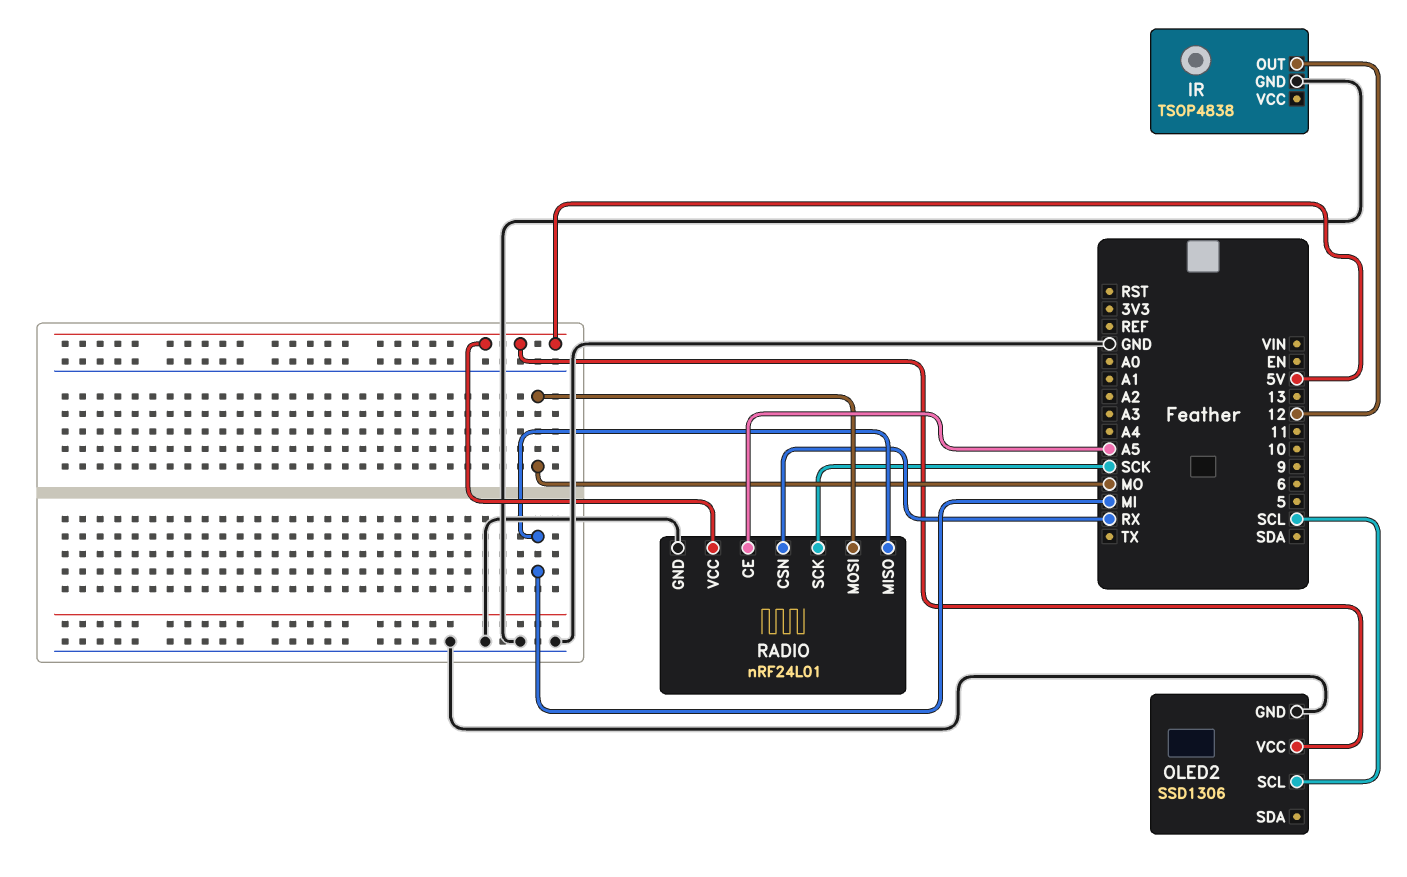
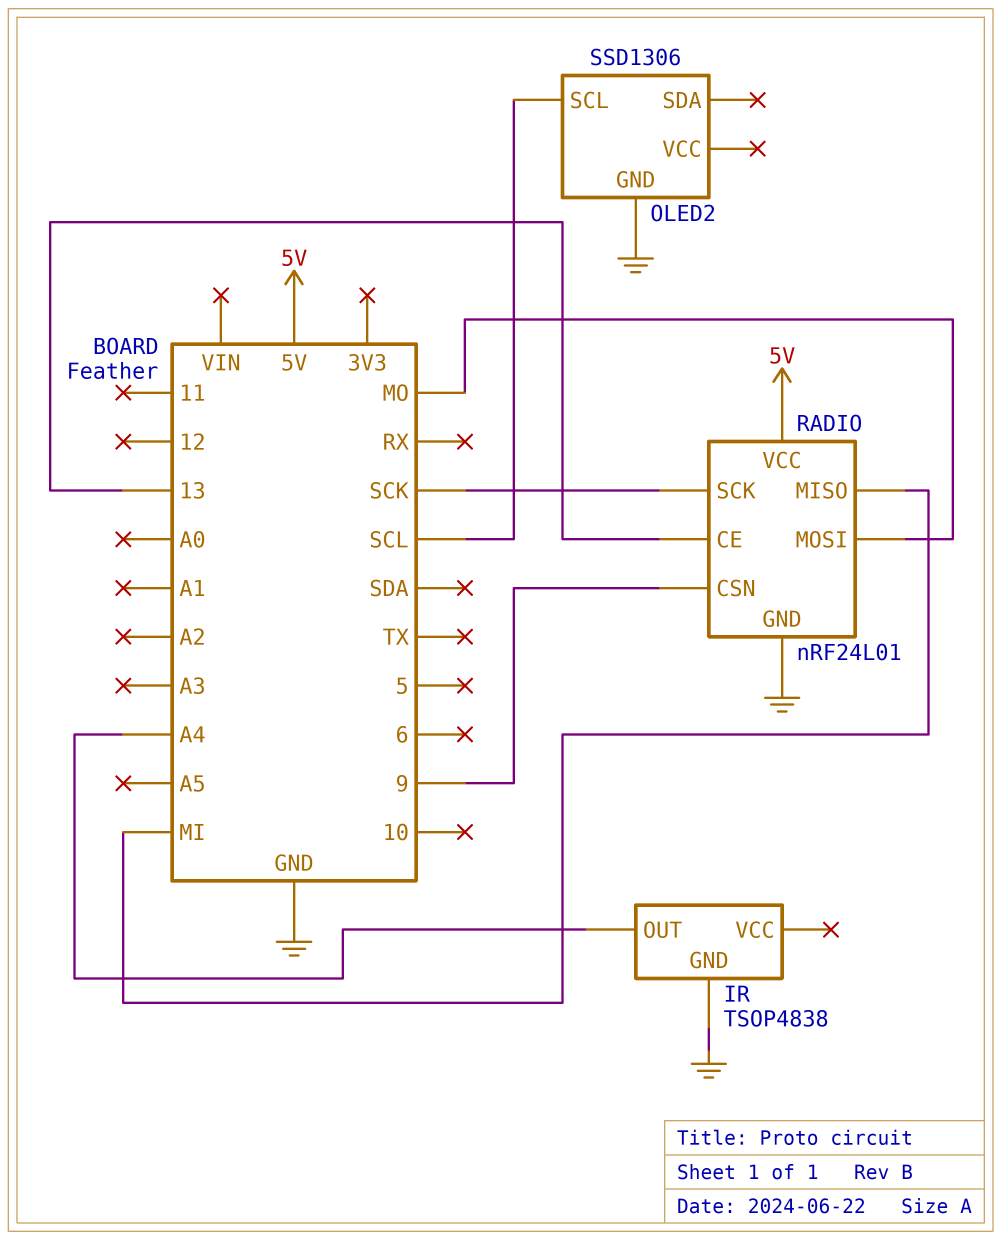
IR pin OUT: 12 -> A4
OLED2 pin VCC: 5V -> none
RADIO pin CE: A5 -> 13
RADIO pin CSN: RX -> 9

